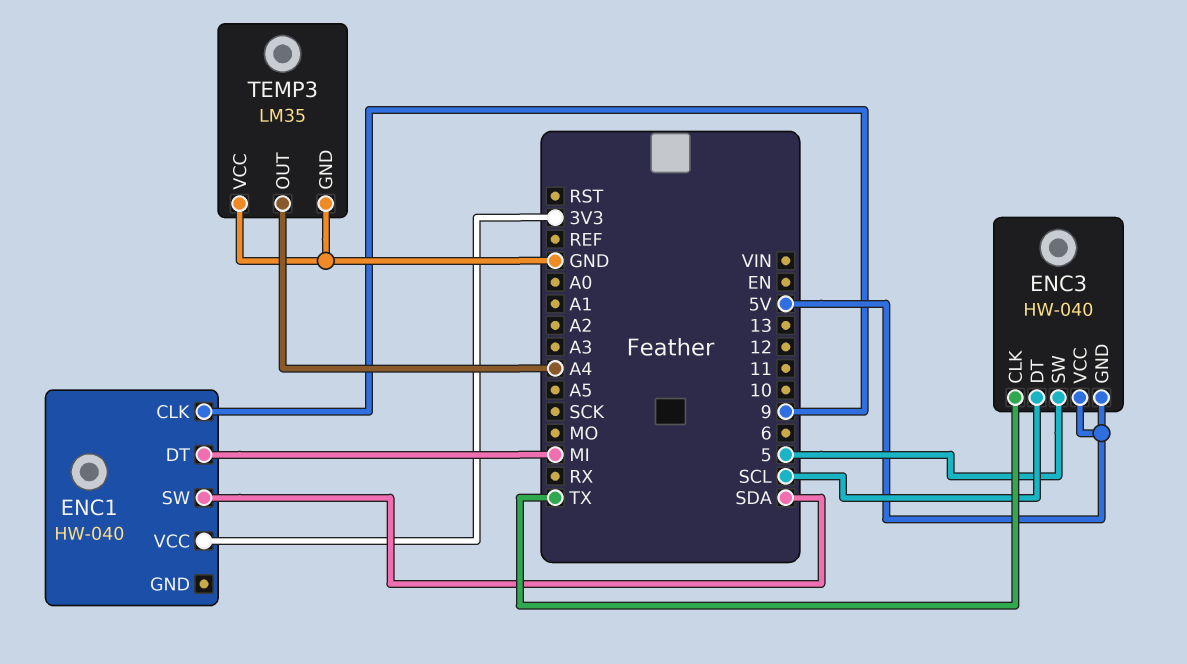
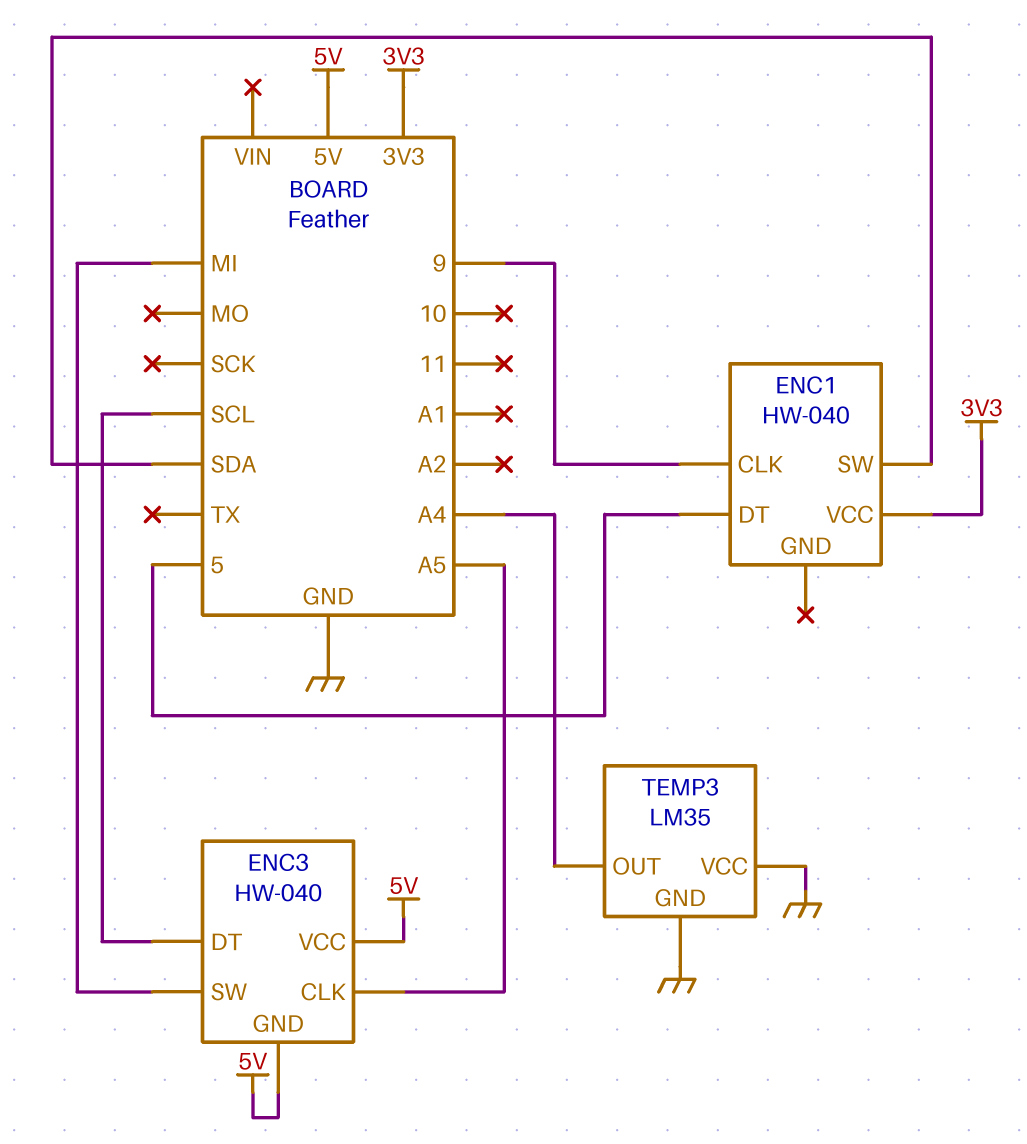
ENC1 pin DT: MI -> 5
ENC3 pin CLK: TX -> A5
ENC3 pin SW: 5 -> MI

